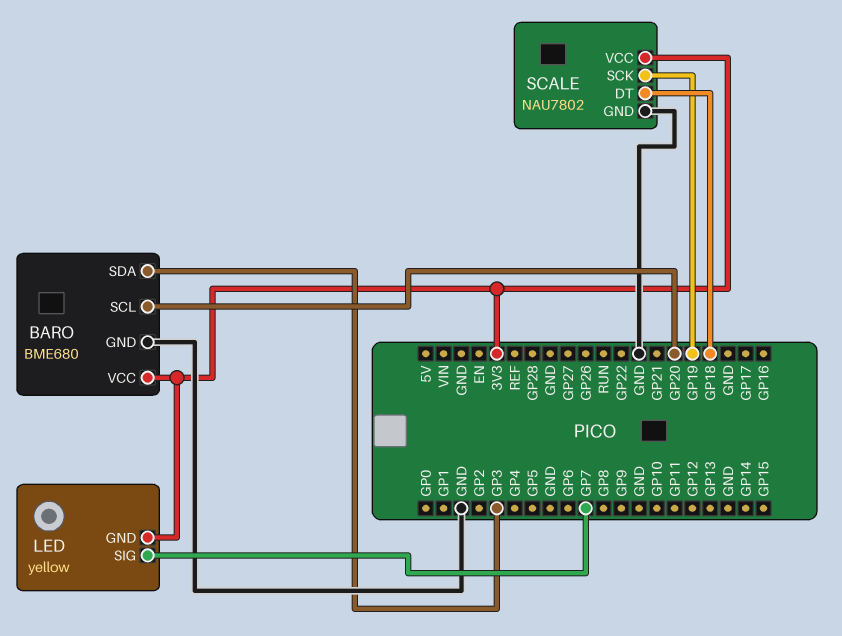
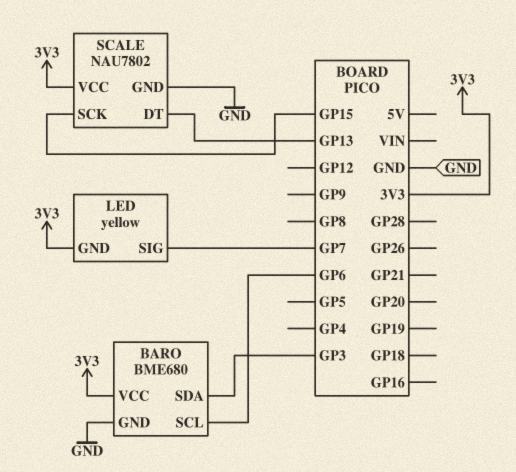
BARO pin SCL: GP20 -> GP6
SCALE pin DT: GP18 -> GP13
SCALE pin SCK: GP19 -> GP15

